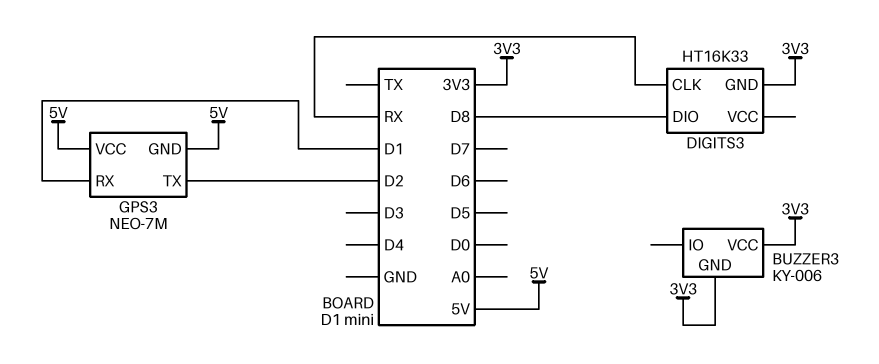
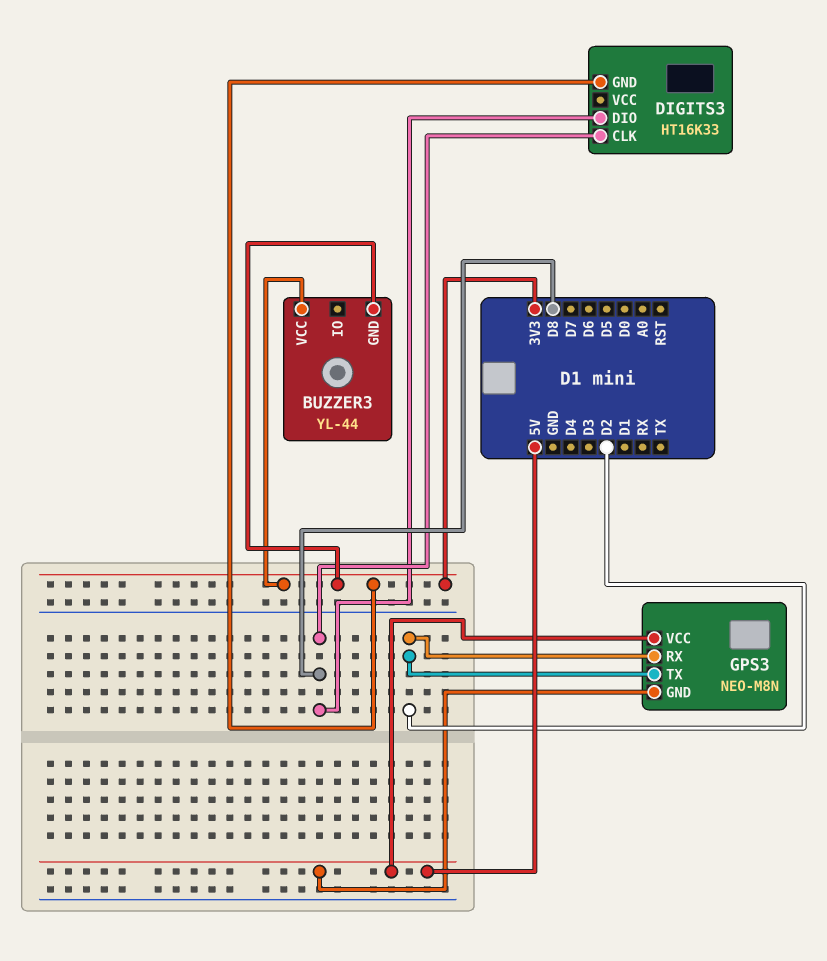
BUZZER3: KY-006 -> YL-44
DIGITS3 pin CLK: RX -> D8
GPS3: NEO-7M -> NEO-M8N
GPS3 pin RX: D1 -> D2

